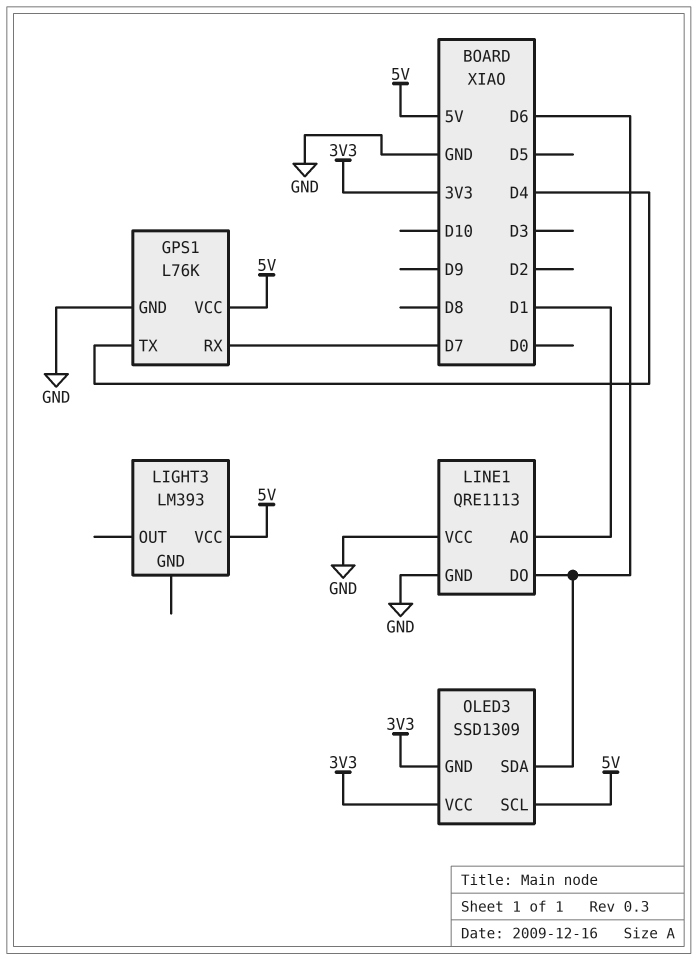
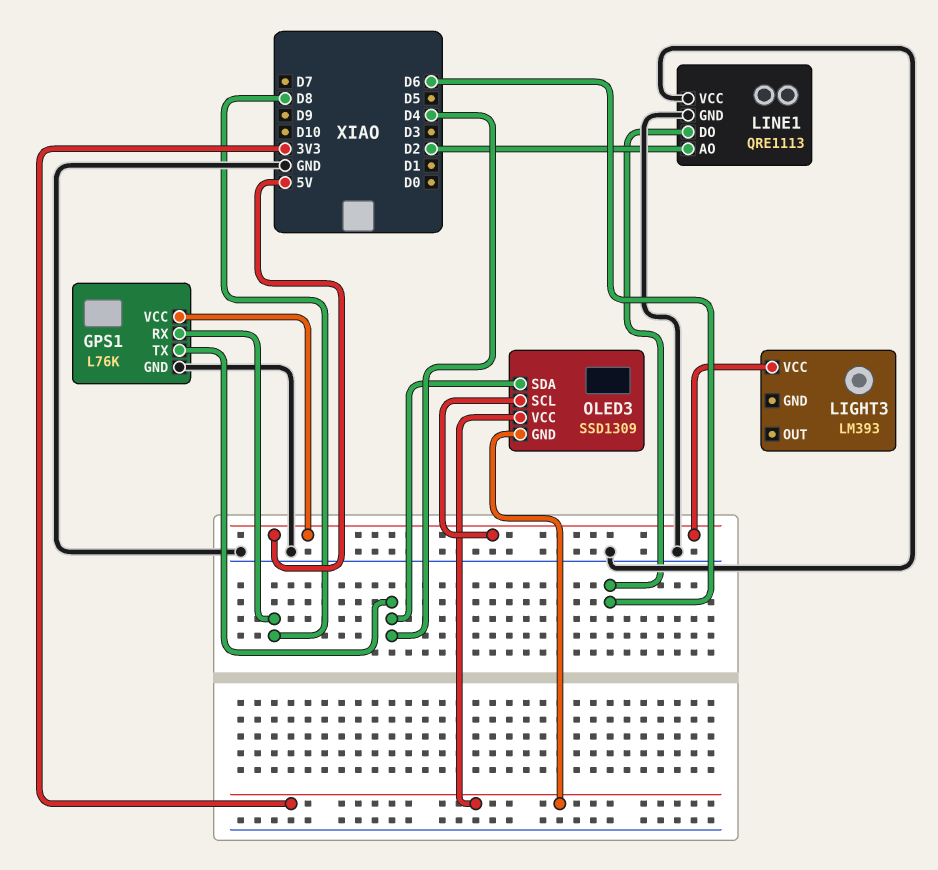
GPS1 pin RX: D7 -> D8
LINE1 pin AO: D1 -> D2
OLED3 pin SDA: D6 -> D4

